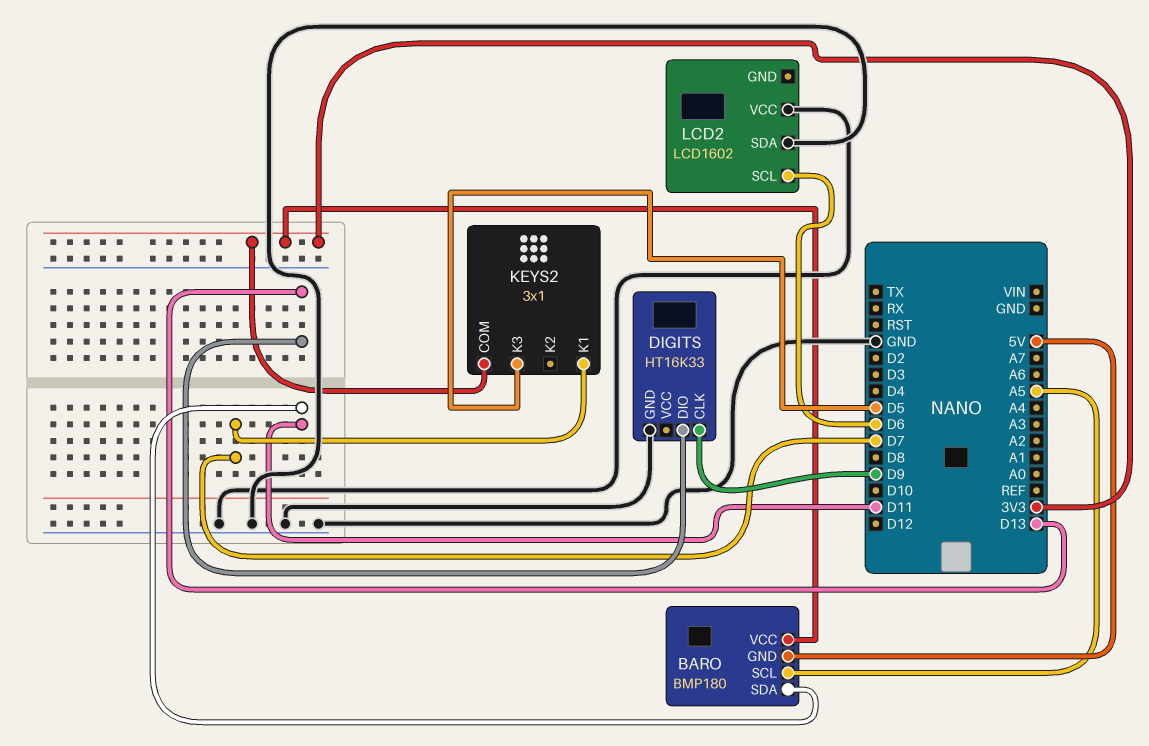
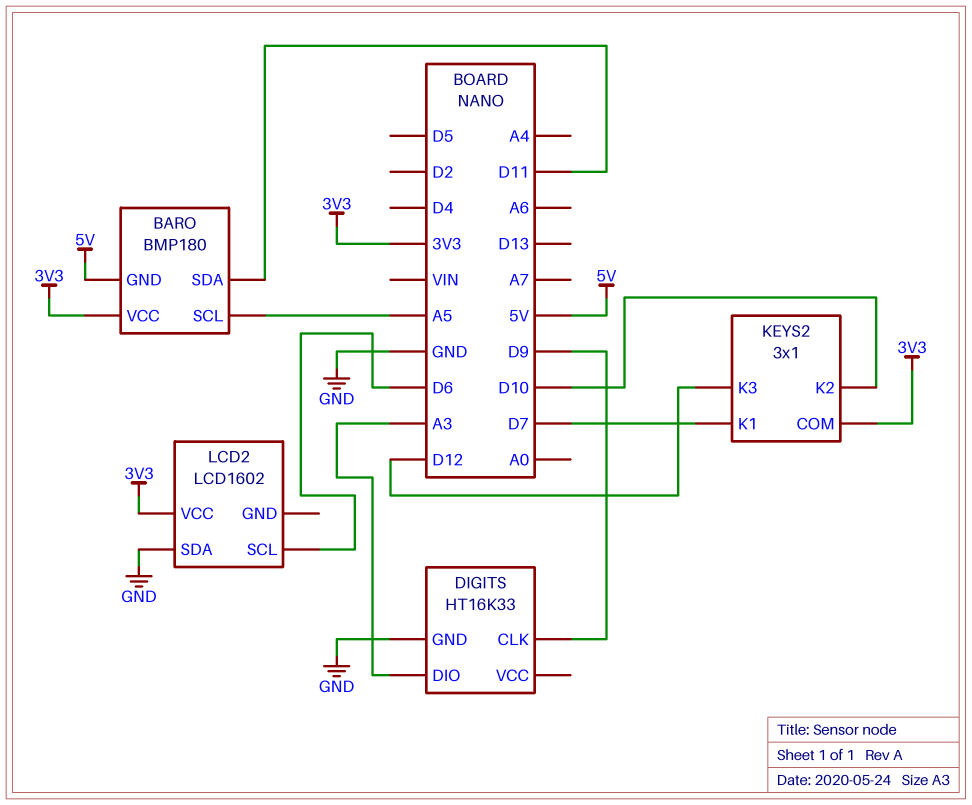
DIGITS pin DIO: D13 -> A3
KEYS2 pin K2: none -> D10
KEYS2 pin K3: D5 -> D12
LCD2 pin VCC: GND -> 3V3

